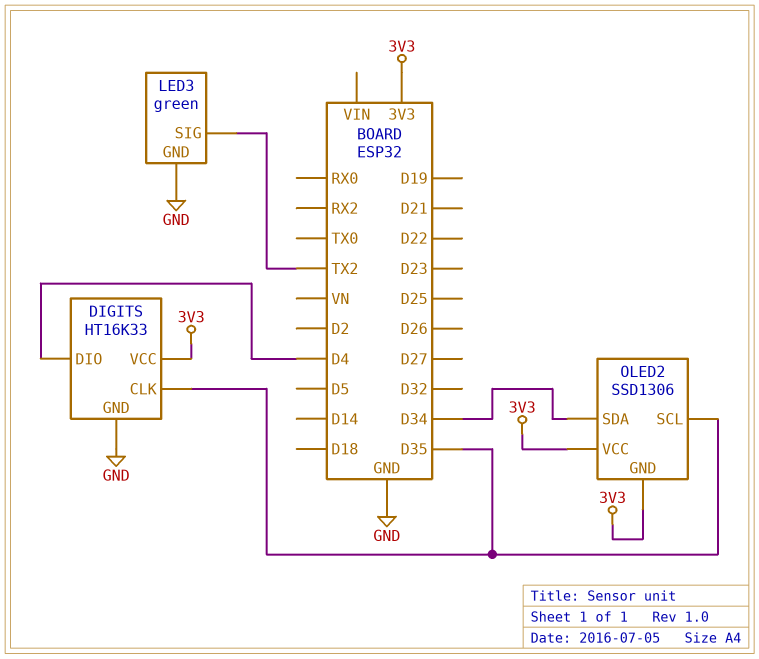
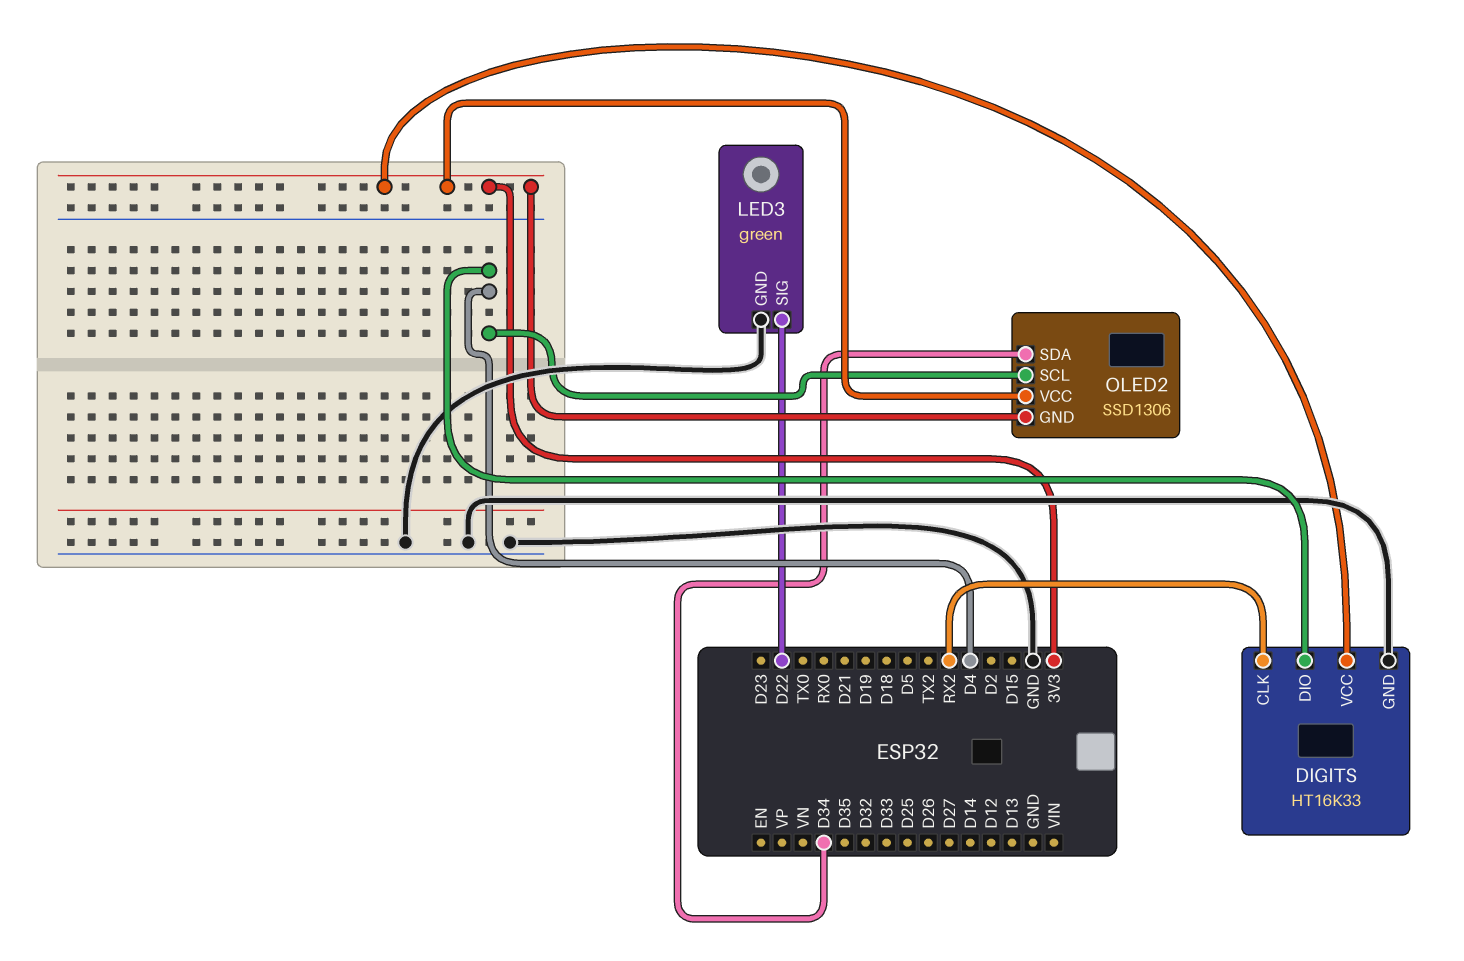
DIGITS pin CLK: D35 -> RX2
LED3 pin SIG: TX2 -> D22
OLED2 pin SCL: D35 -> D4

